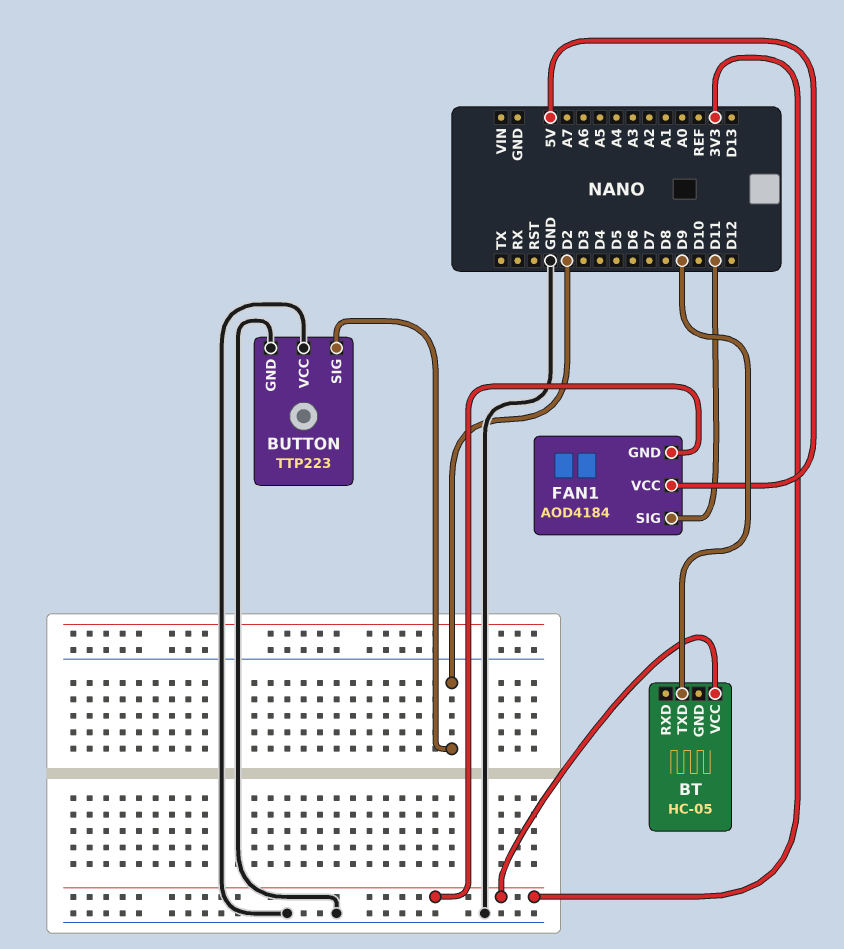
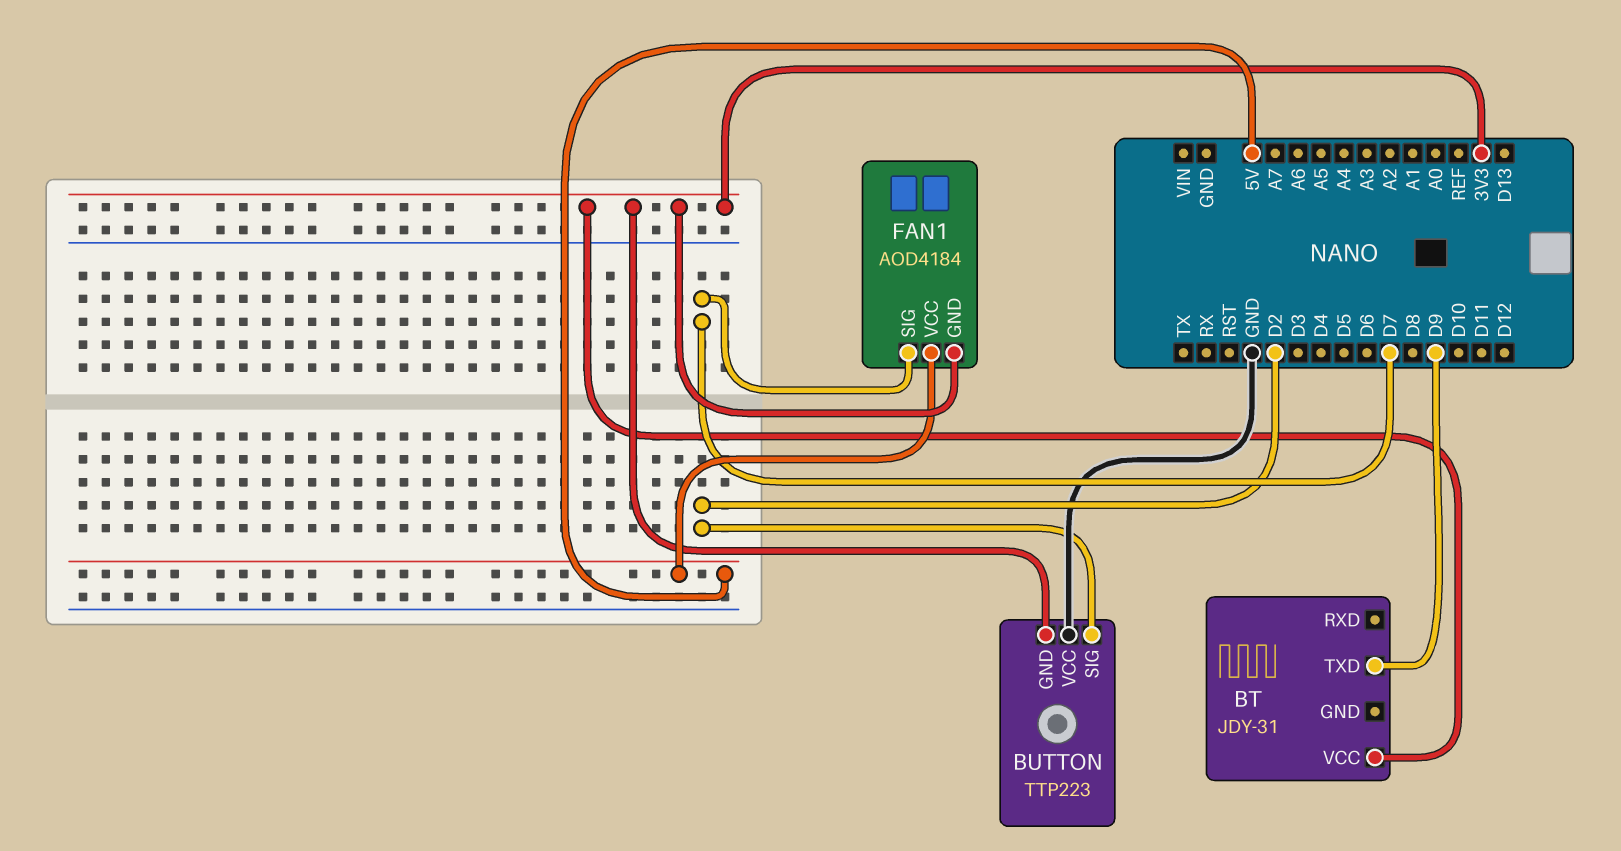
BT: HC-05 -> JDY-31
BUTTON pin GND: GND -> 3V3
FAN1 pin SIG: D11 -> D7

